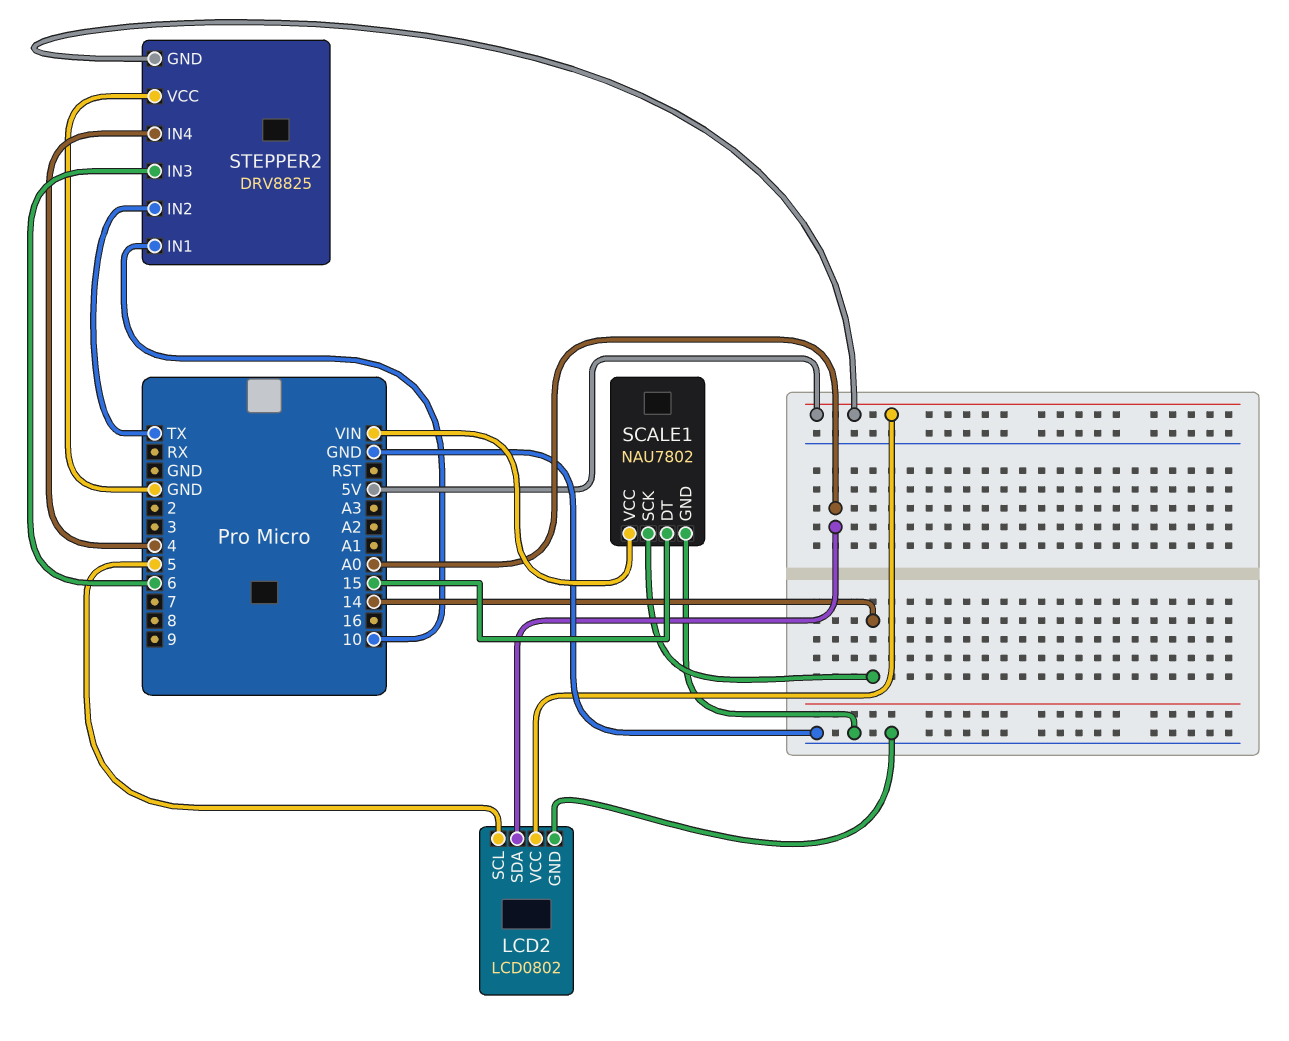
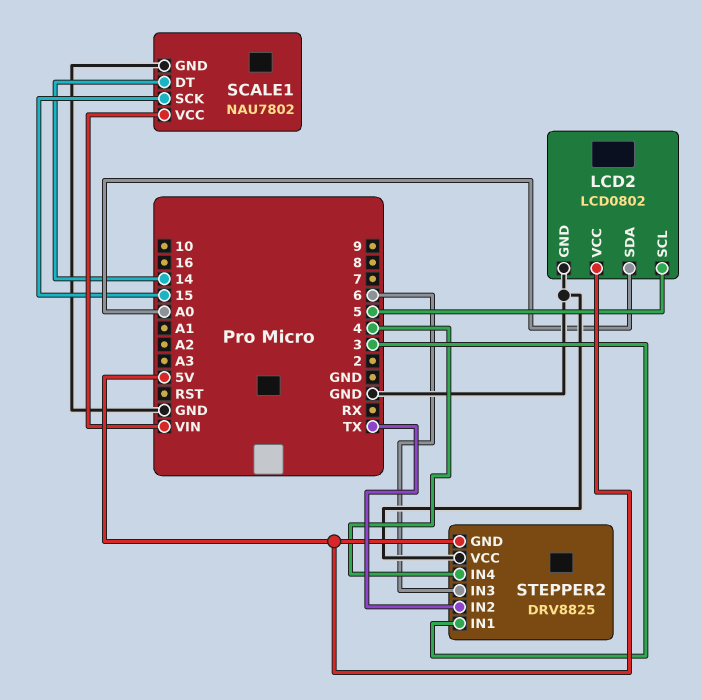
SCALE1 pin DT: 15 -> 14
SCALE1 pin SCK: 14 -> 15
STEPPER2 pin IN1: 10 -> 3

